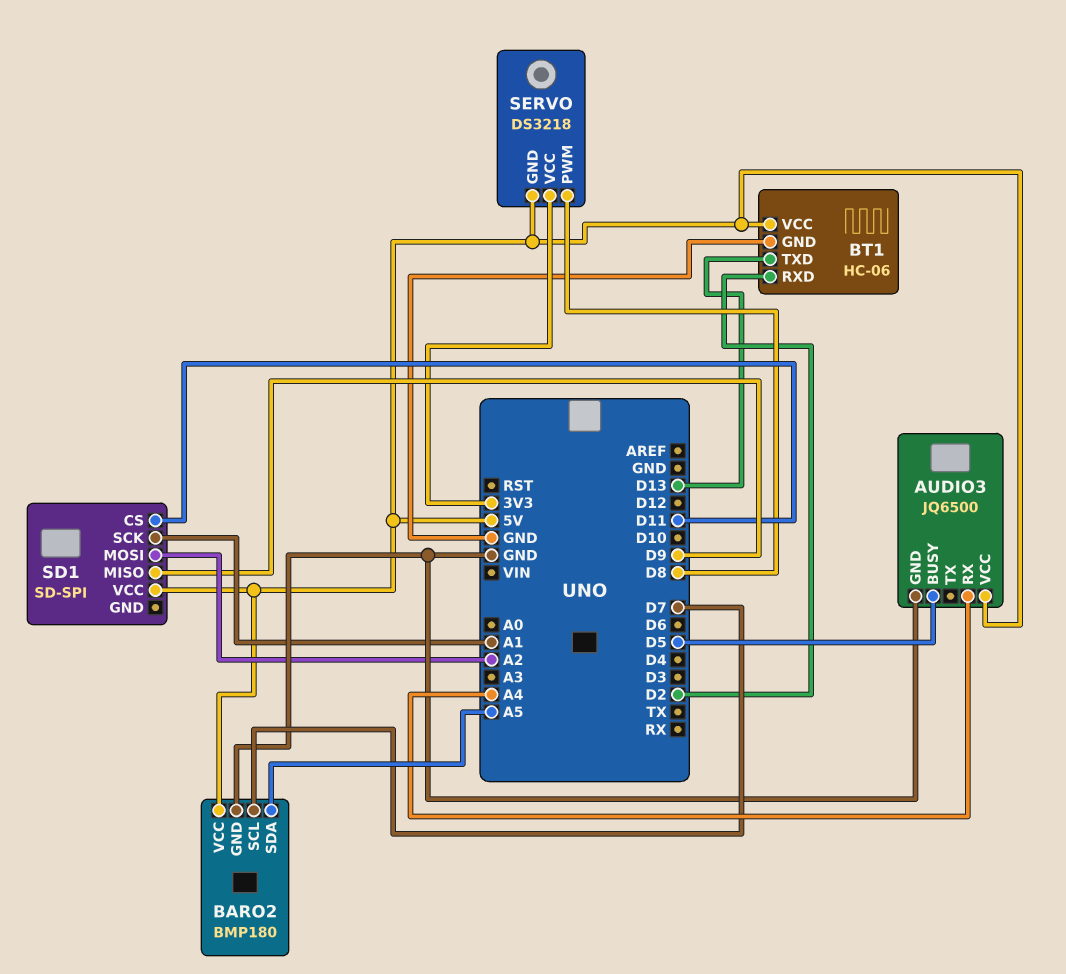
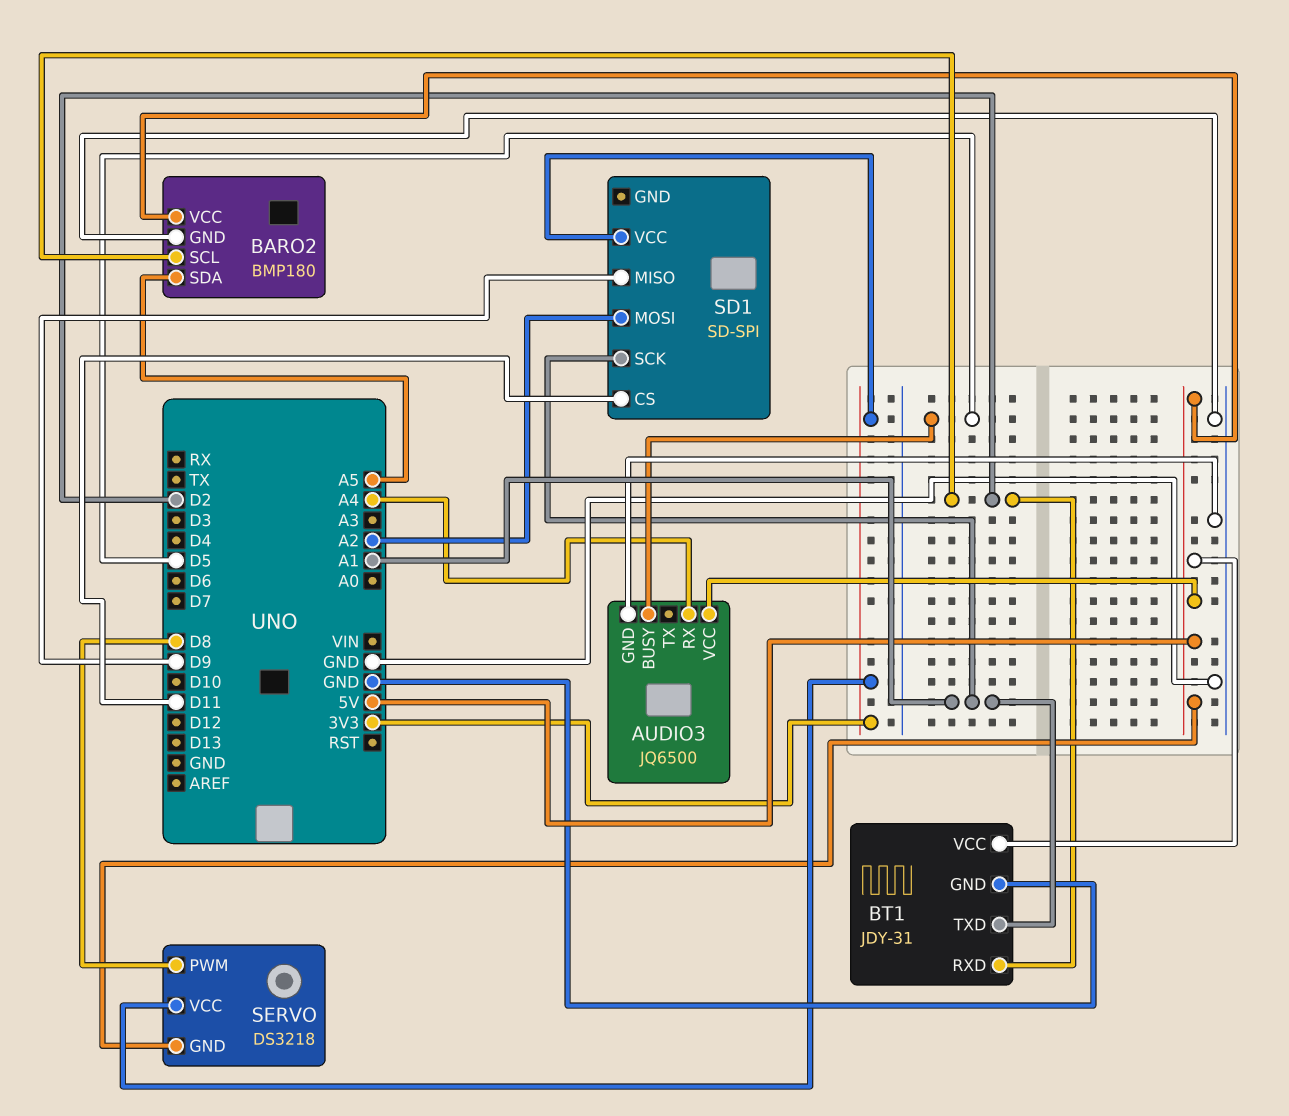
BARO2 pin SCL: D7 -> D2
BT1: HC-06 -> JDY-31
BT1 pin TXD: D13 -> A1
SD1 pin VCC: 5V -> 3V3

